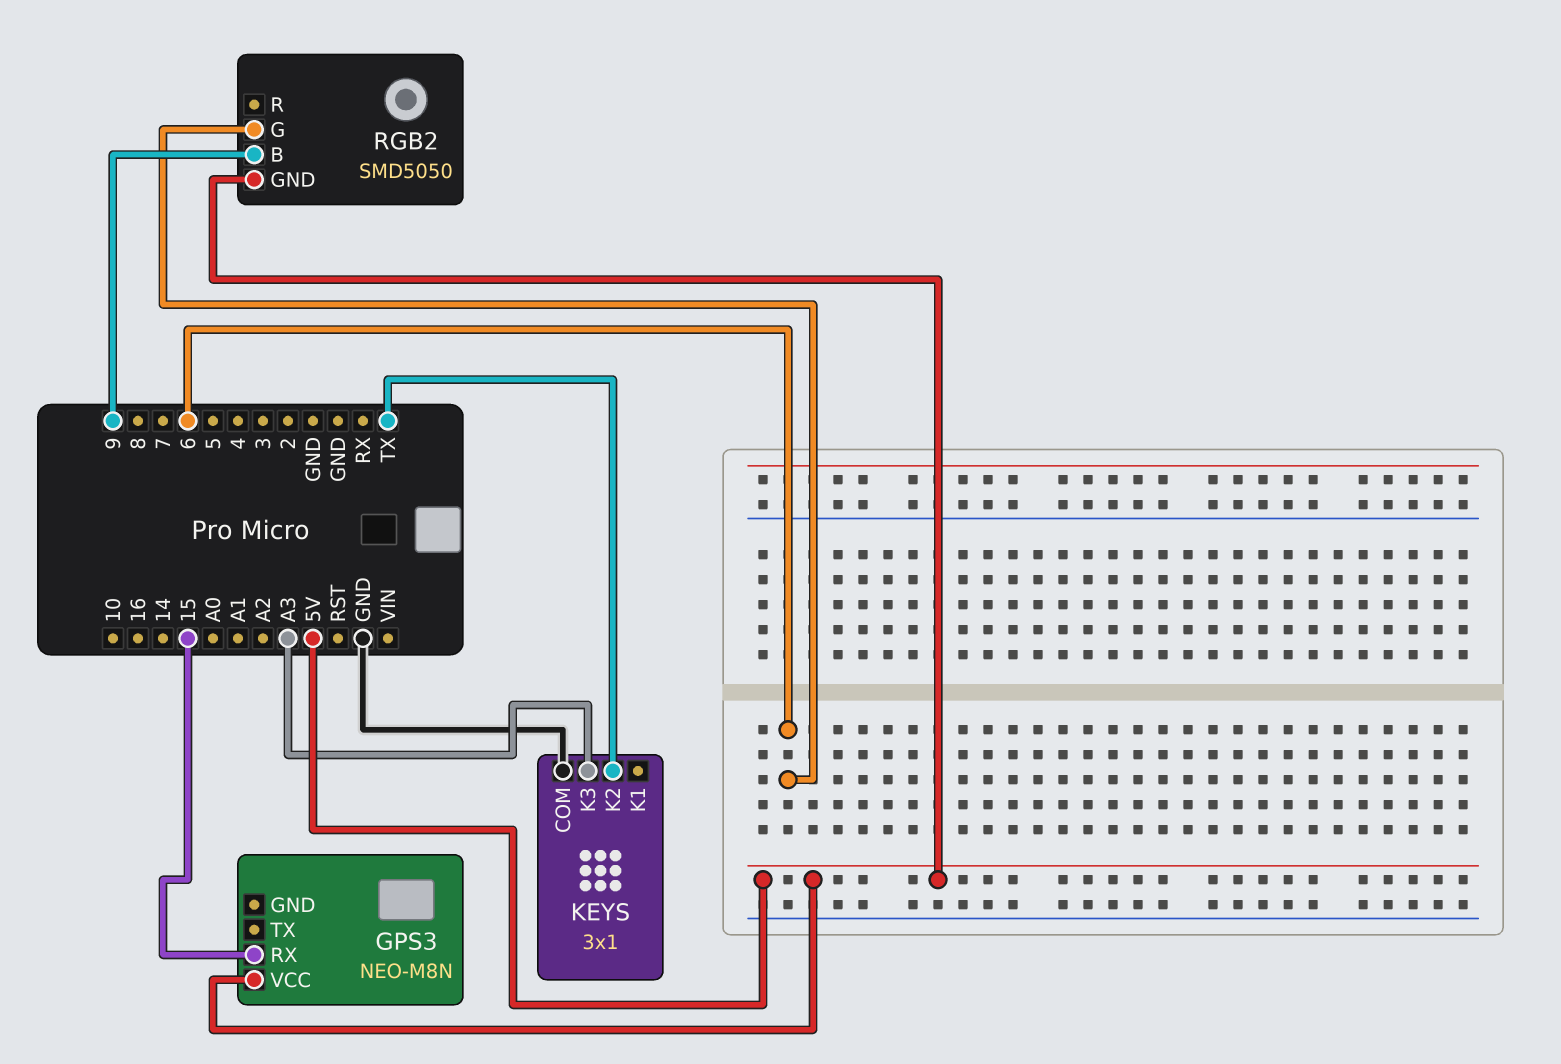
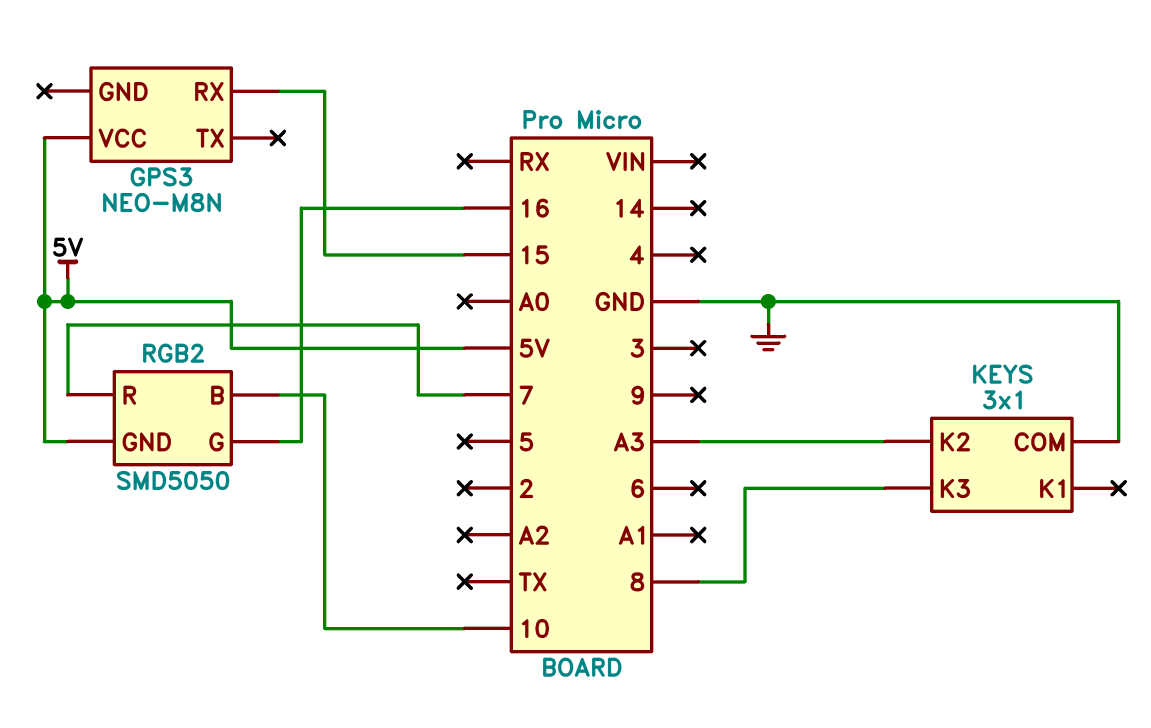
KEYS pin K2: TX -> A3
KEYS pin K3: A3 -> 8
RGB2 pin B: 9 -> 10
RGB2 pin G: 6 -> 16
RGB2 pin R: none -> 7

